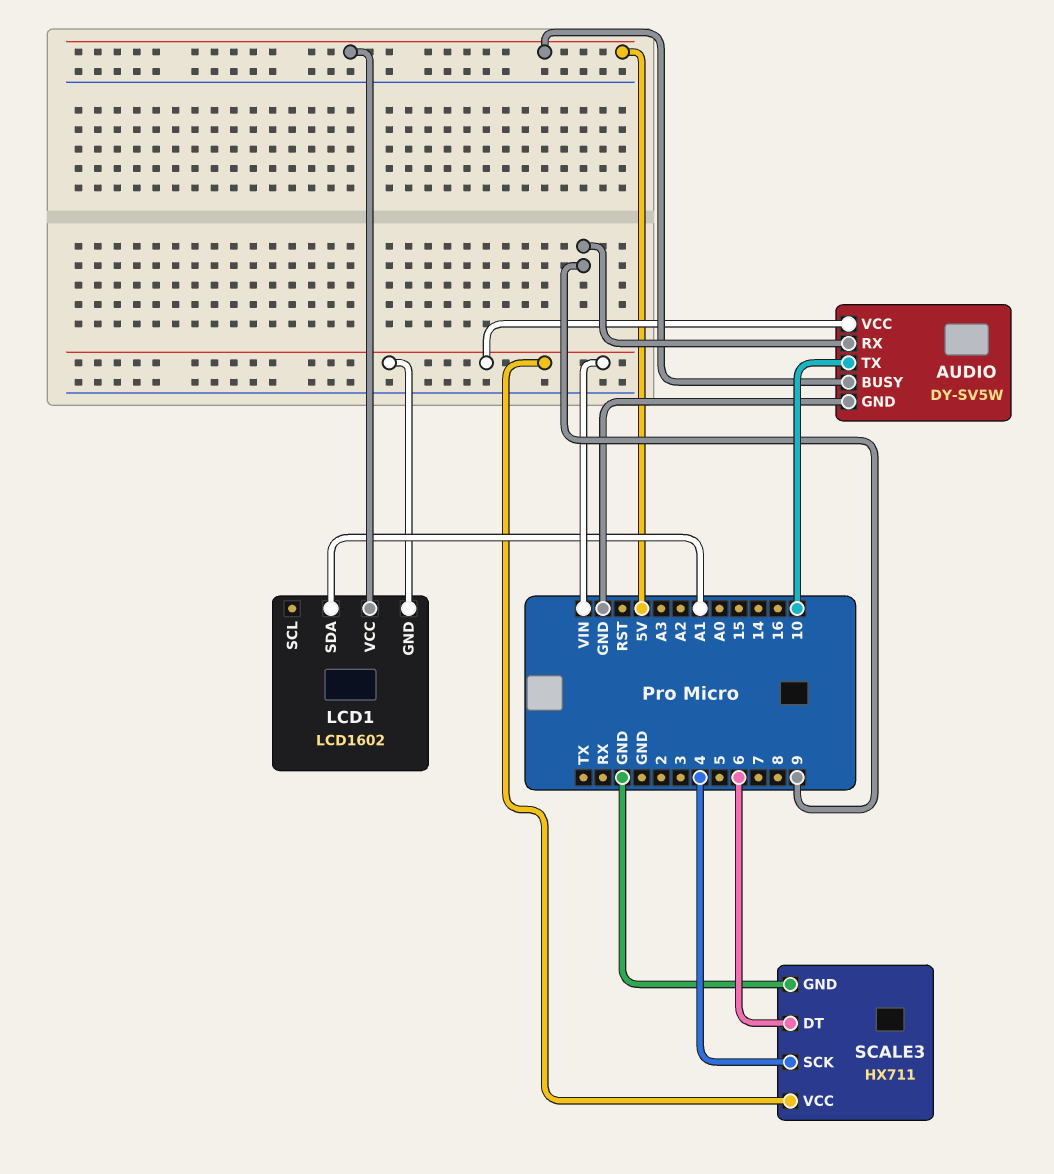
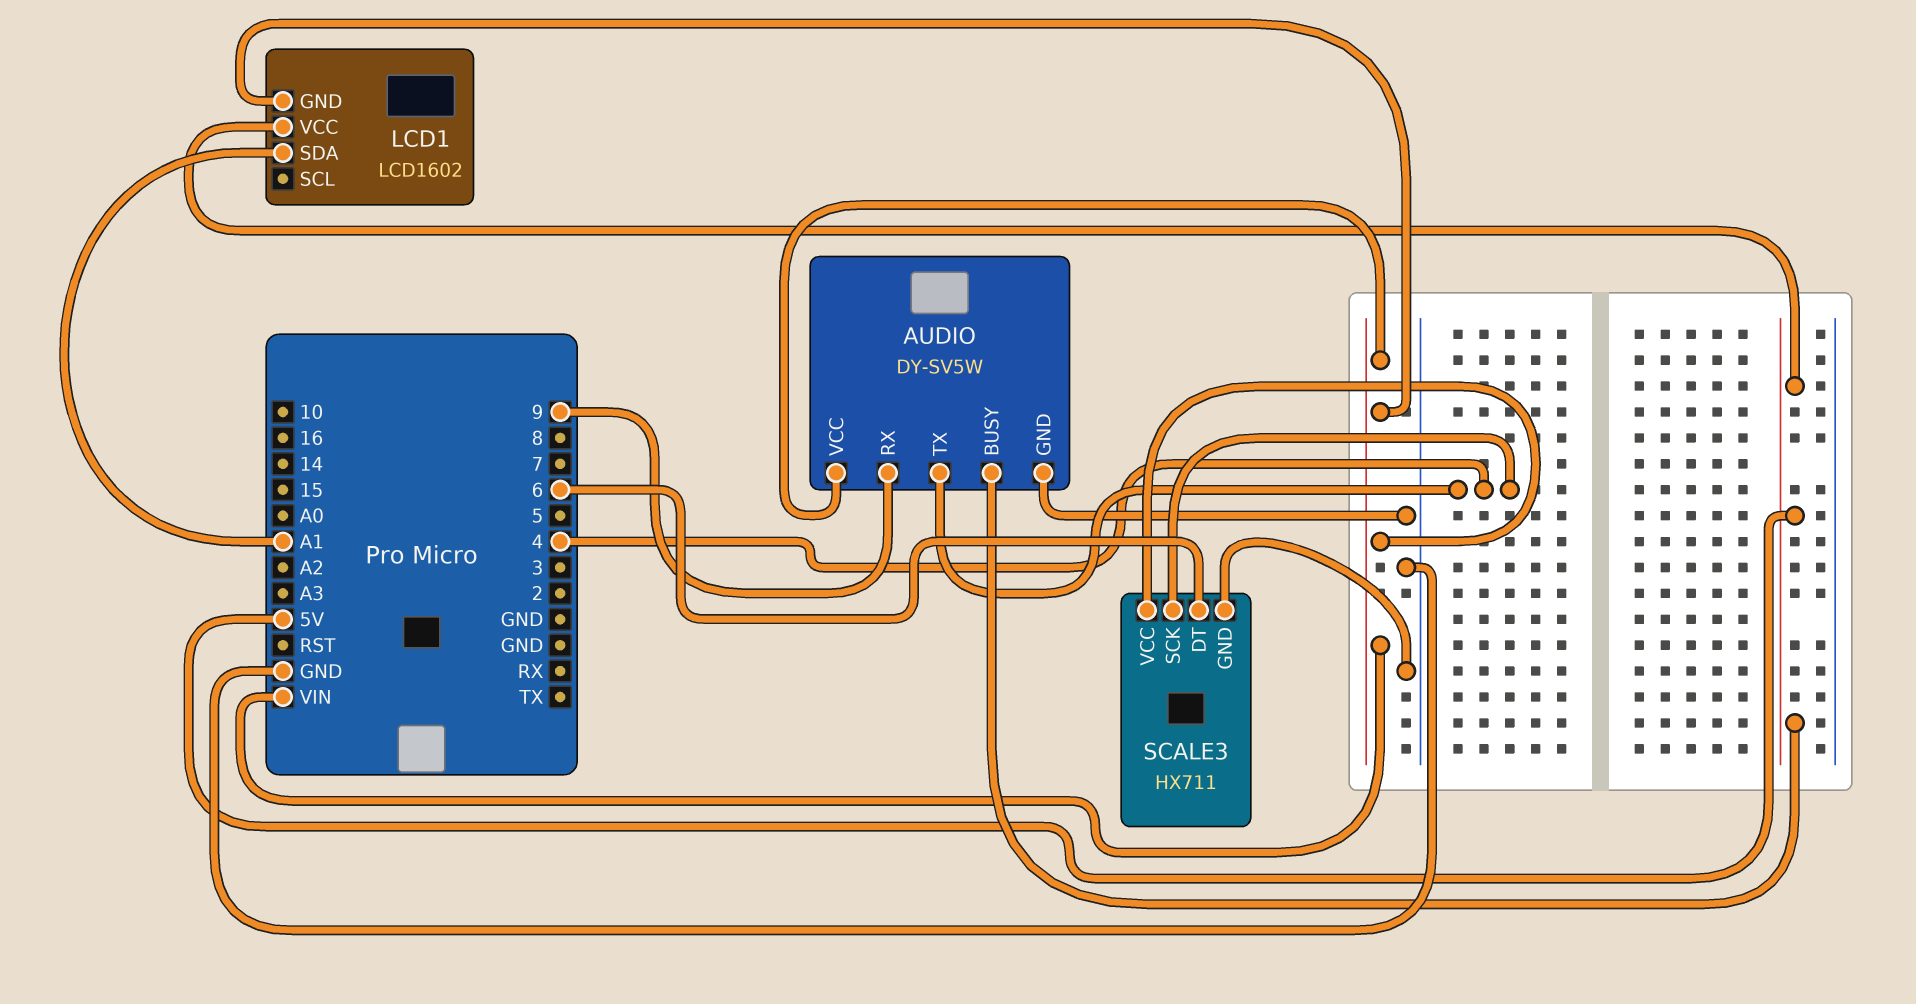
AUDIO pin TX: 10 -> 4

